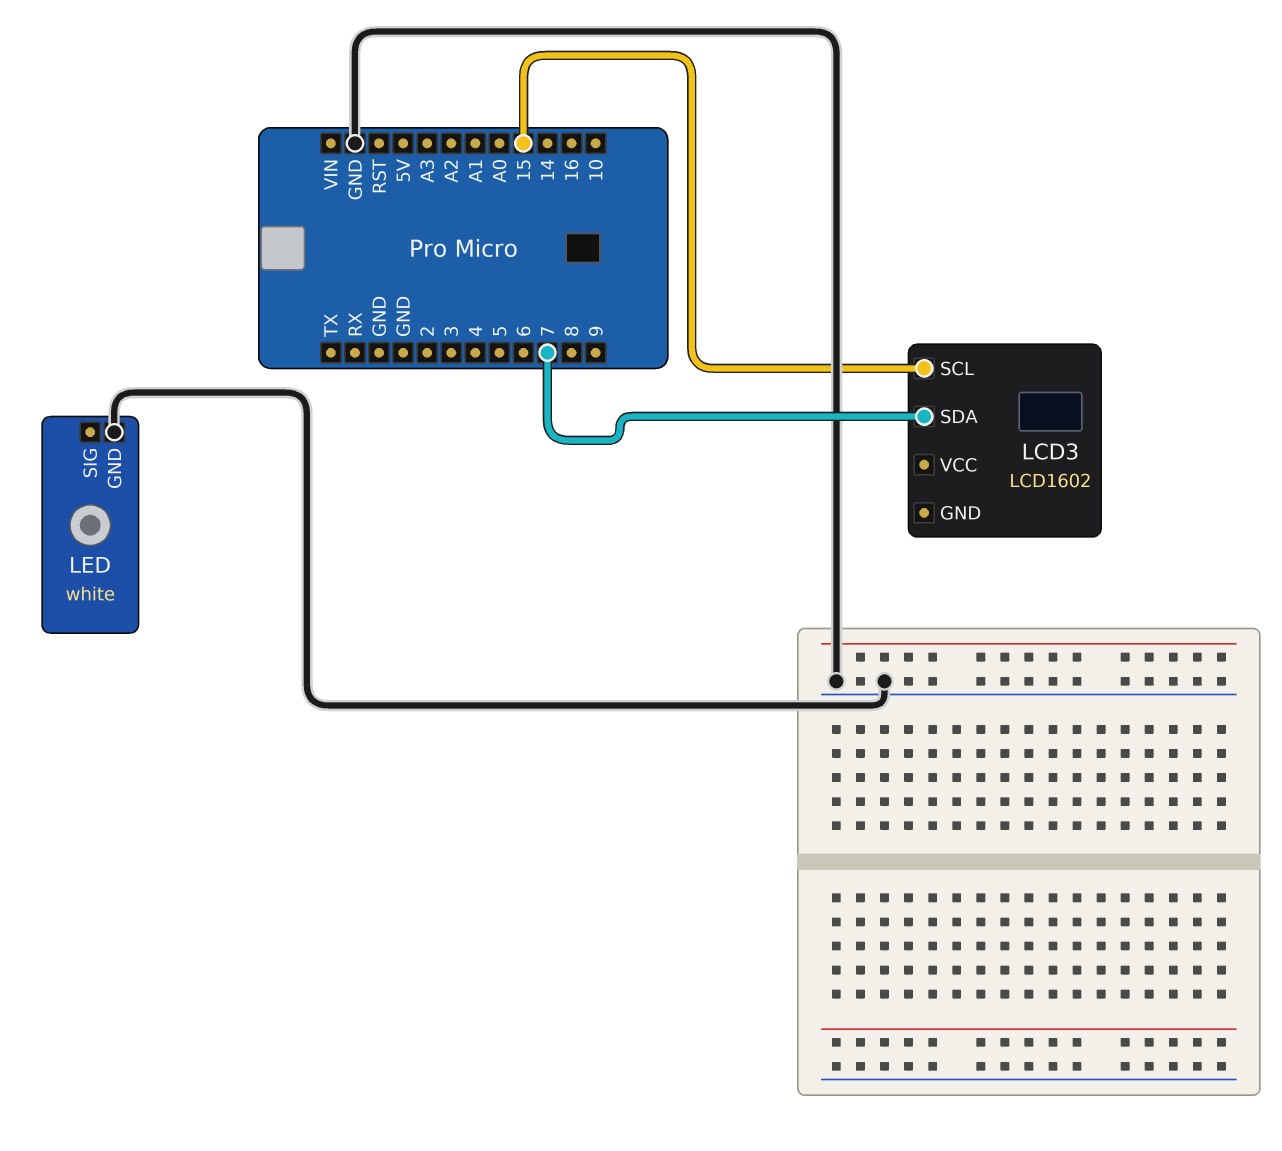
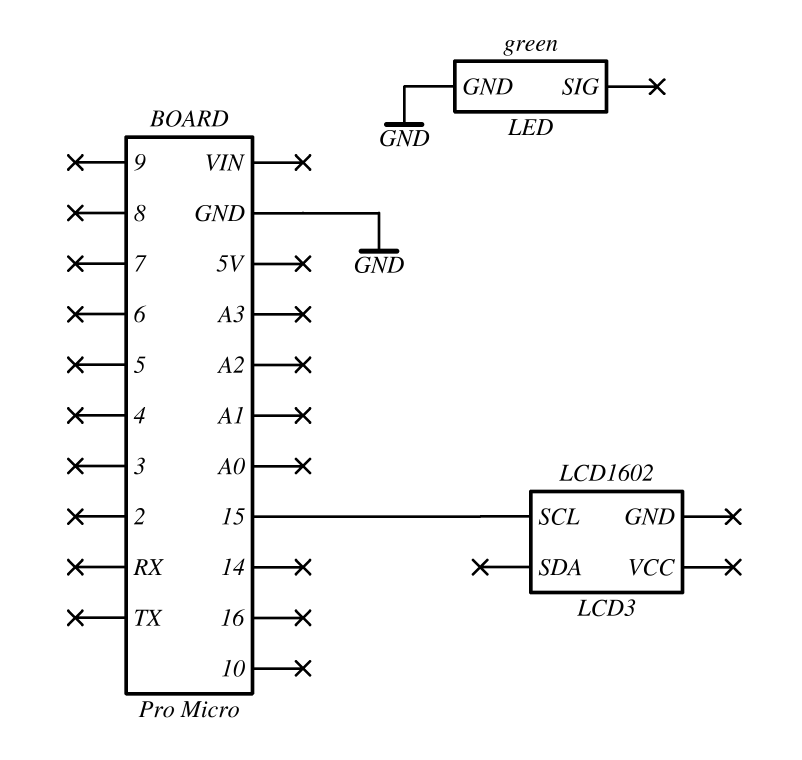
LCD3 pin SDA: 7 -> none
LED: white -> green

